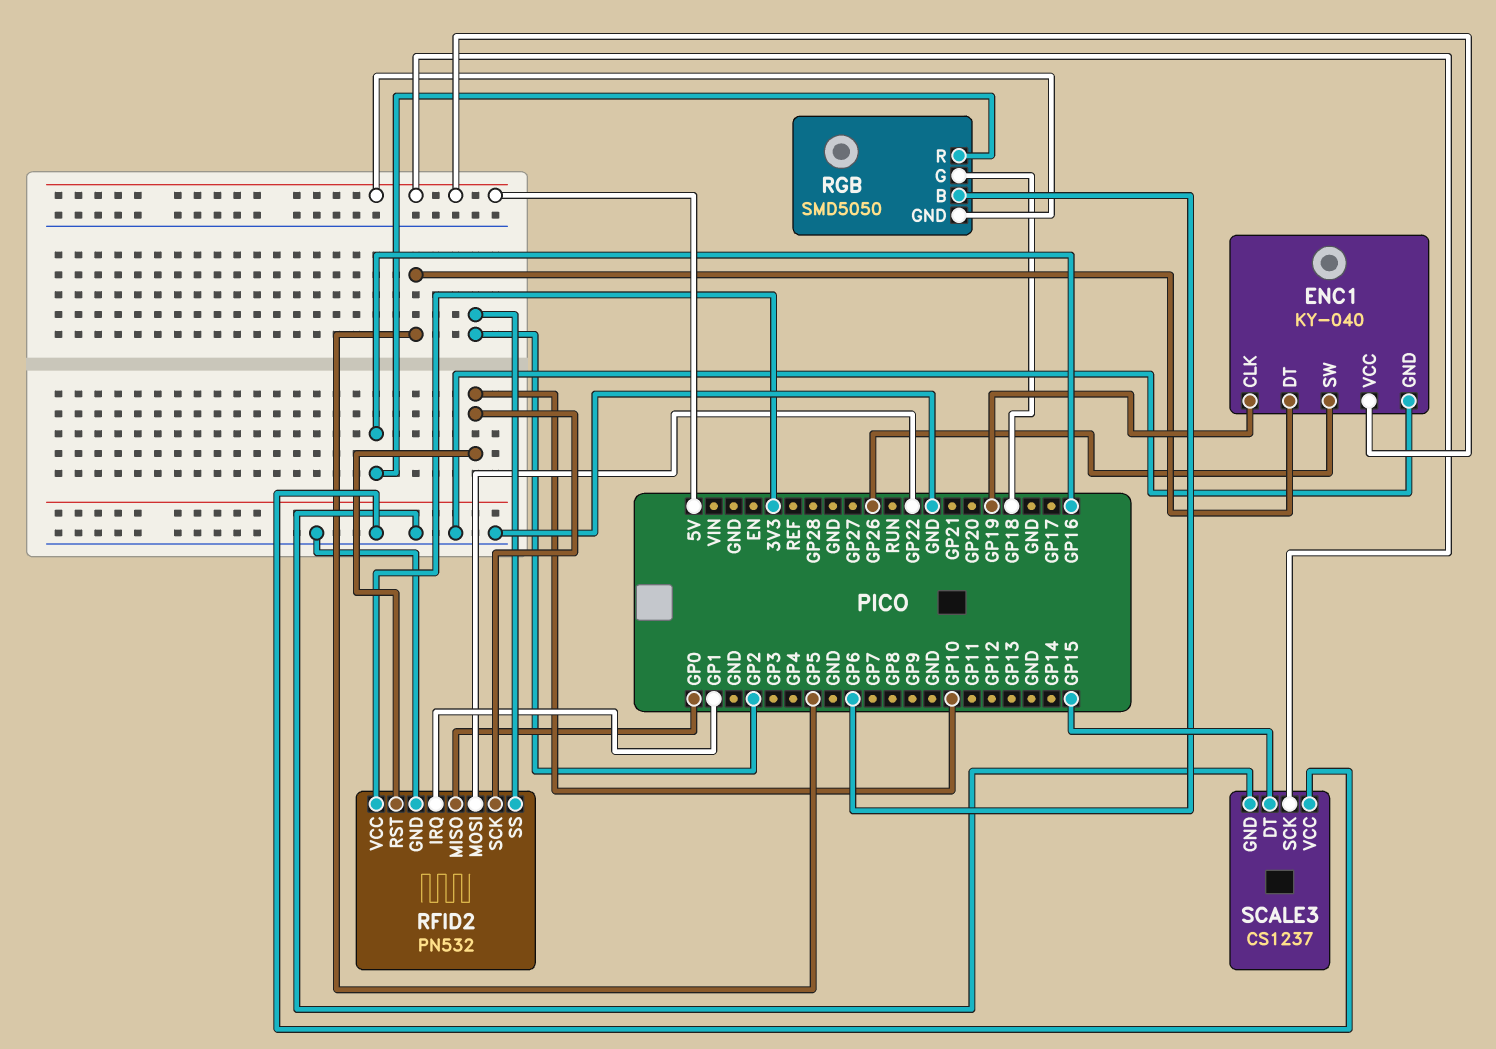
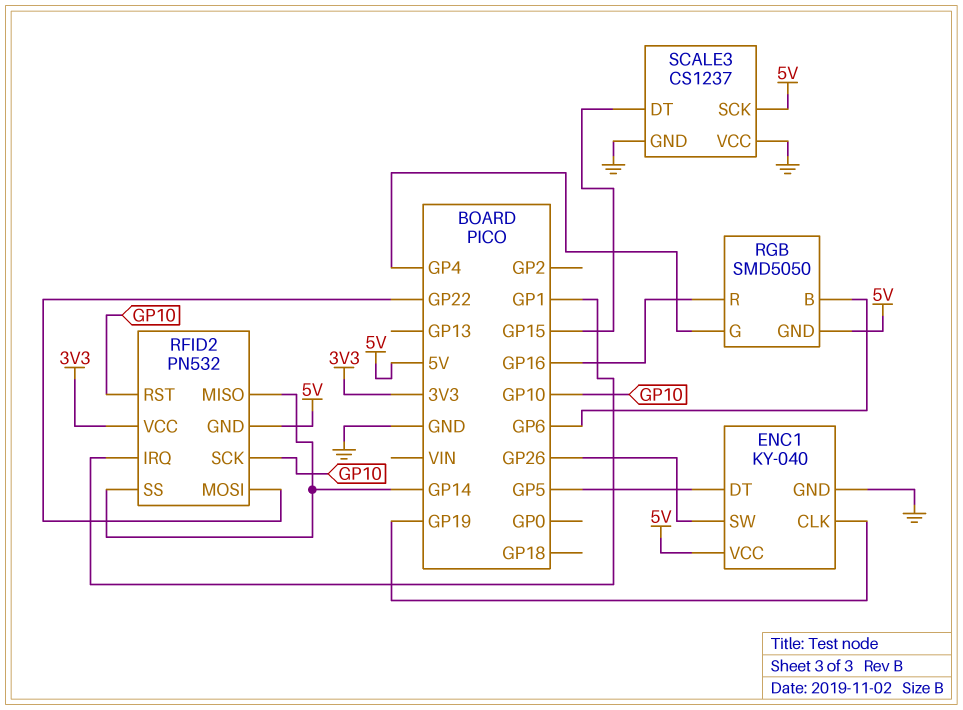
RFID2 pin GND: GND -> 5V
RFID2 pin MISO: GP0 -> GP14
RFID2 pin SS: GP2 -> GP14
RGB pin G: GP18 -> GP4

